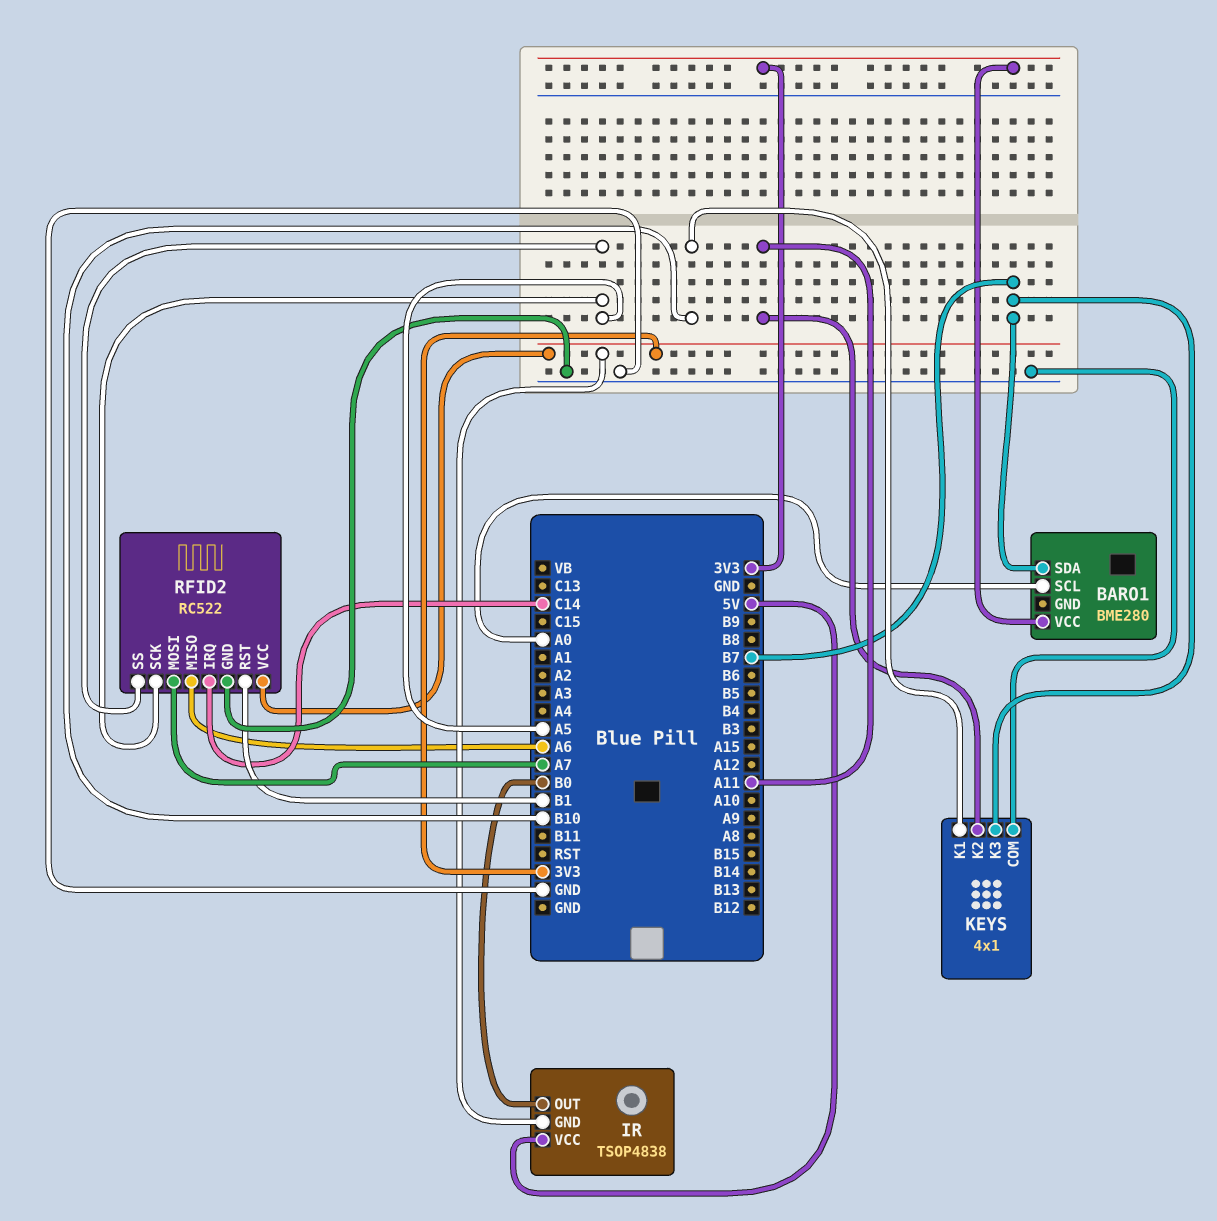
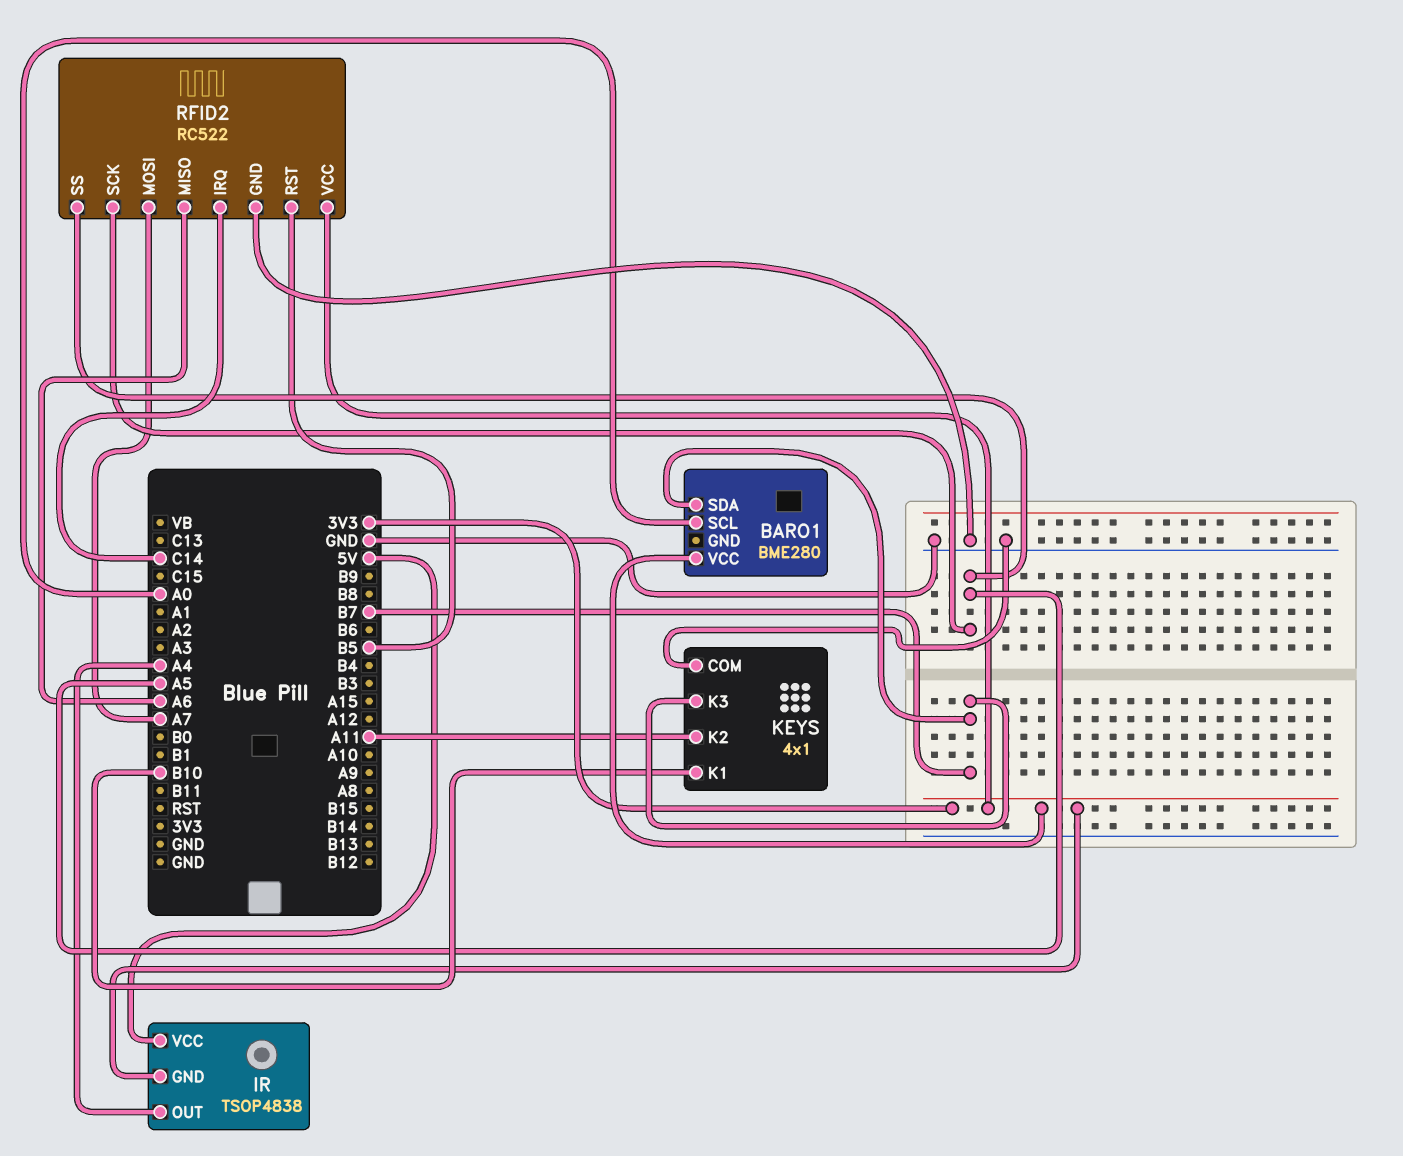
IR pin OUT: B0 -> A4
RFID2 pin RST: B1 -> B5

